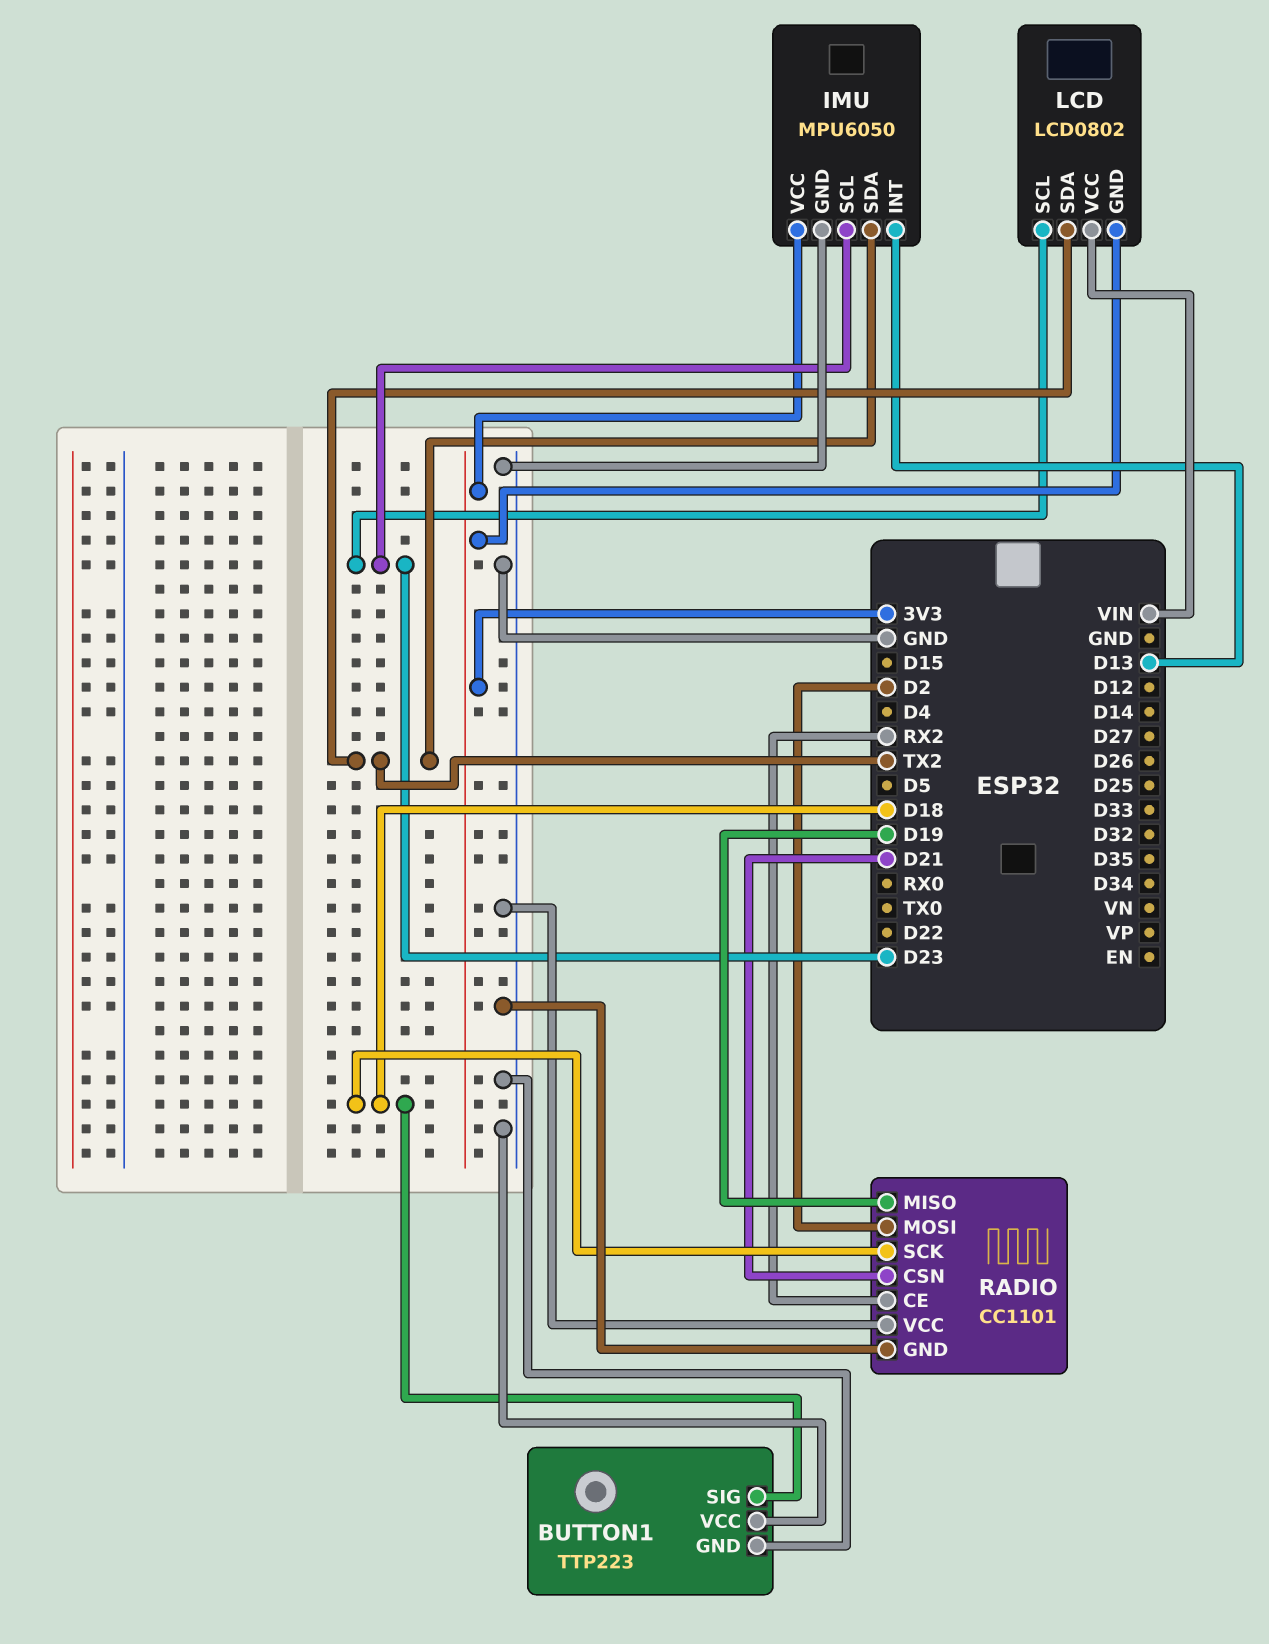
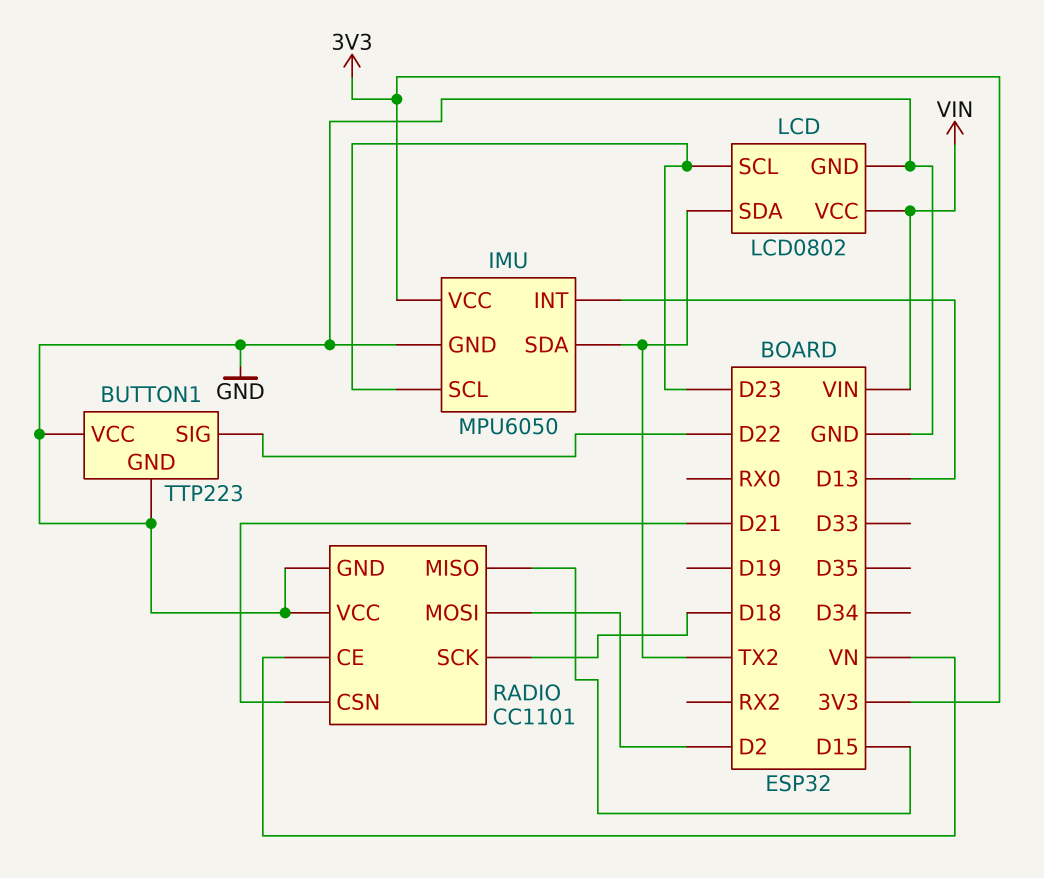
BUTTON1 pin SIG: D18 -> D22
LCD pin GND: 3V3 -> GND
RADIO pin CE: RX2 -> VN
RADIO pin MISO: D19 -> D15

